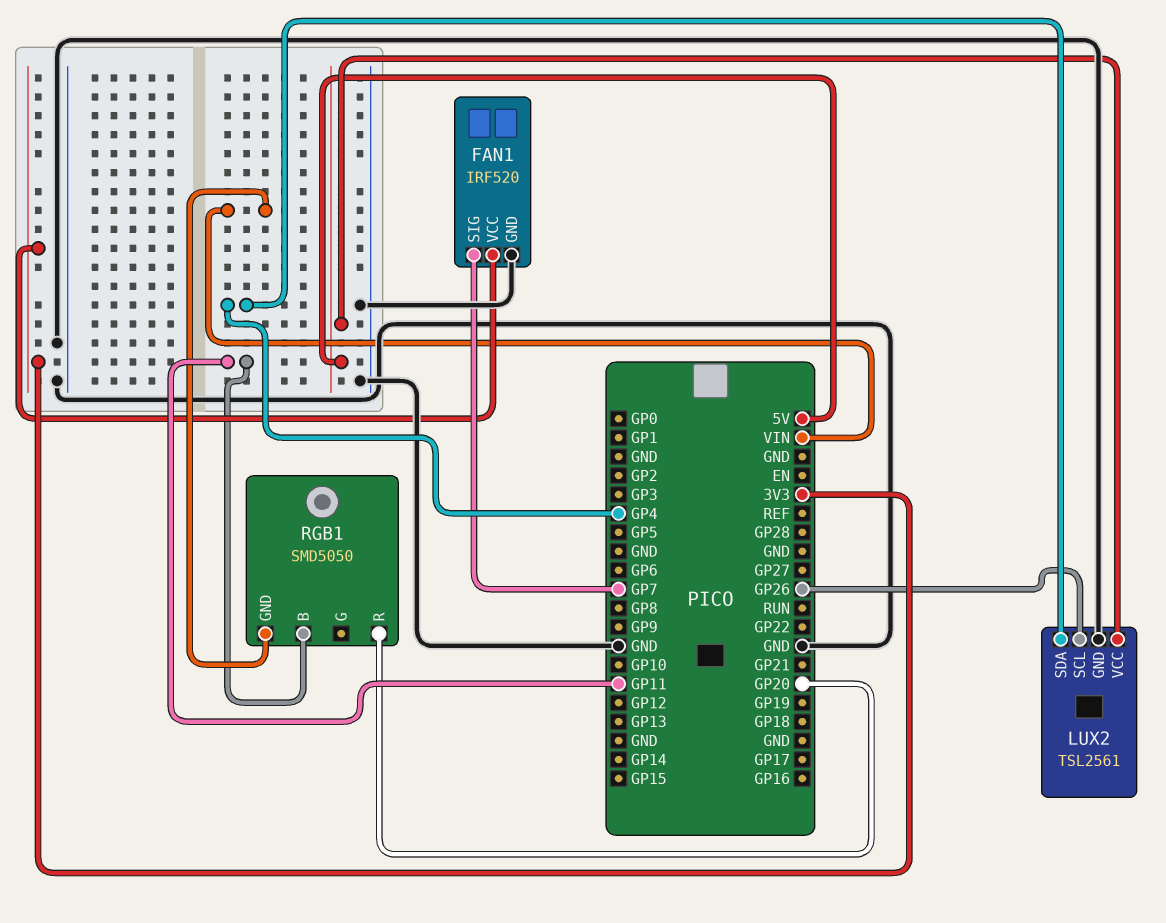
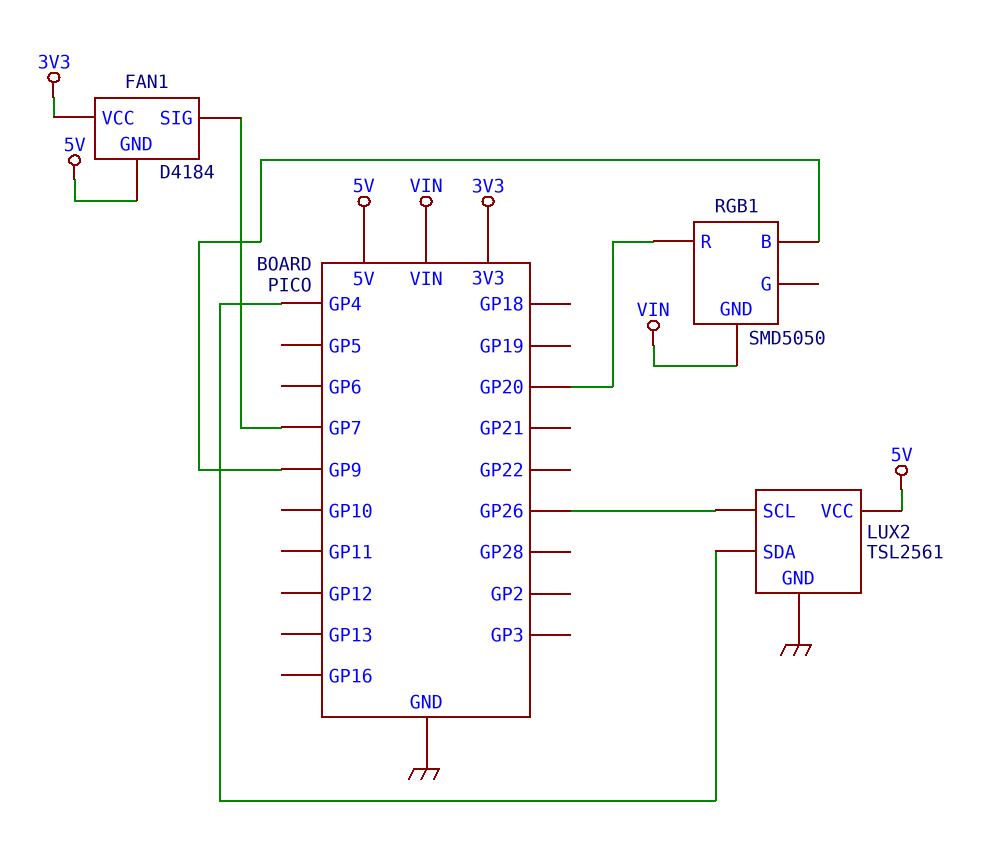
FAN1: IRF520 -> D4184
FAN1 pin GND: GND -> 5V
RGB1 pin B: GP11 -> GP9

